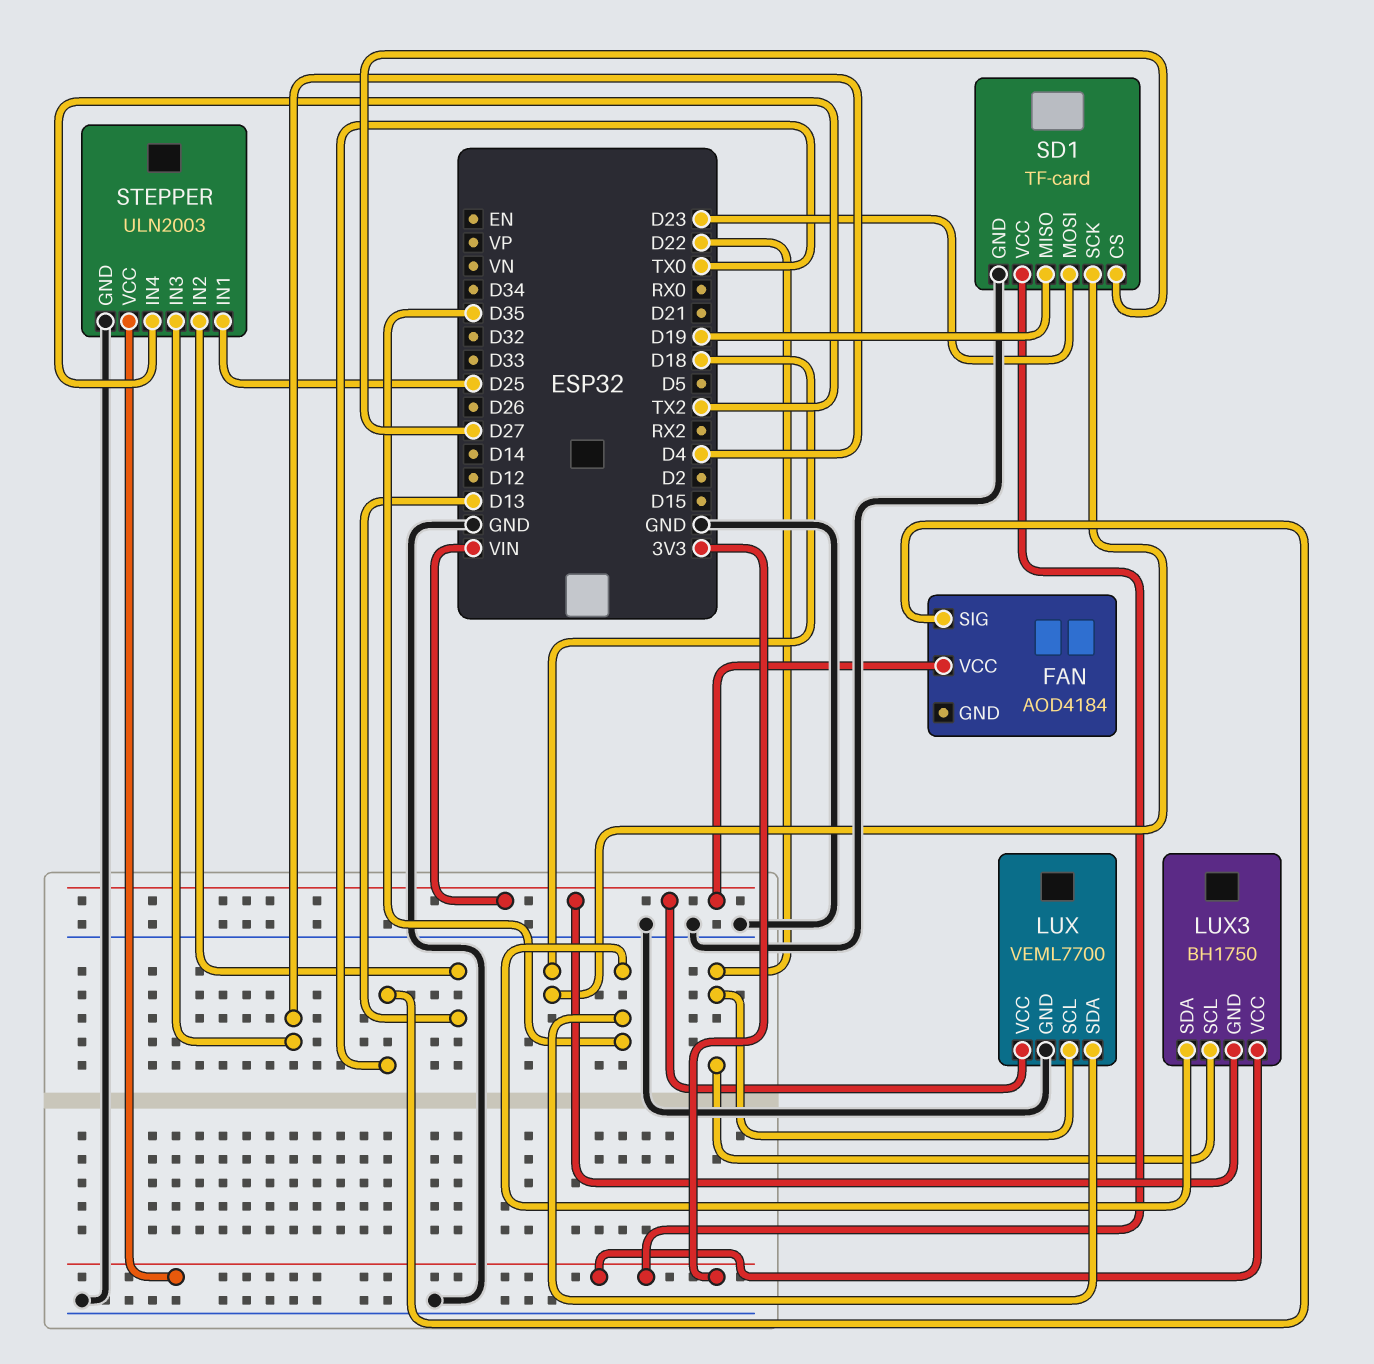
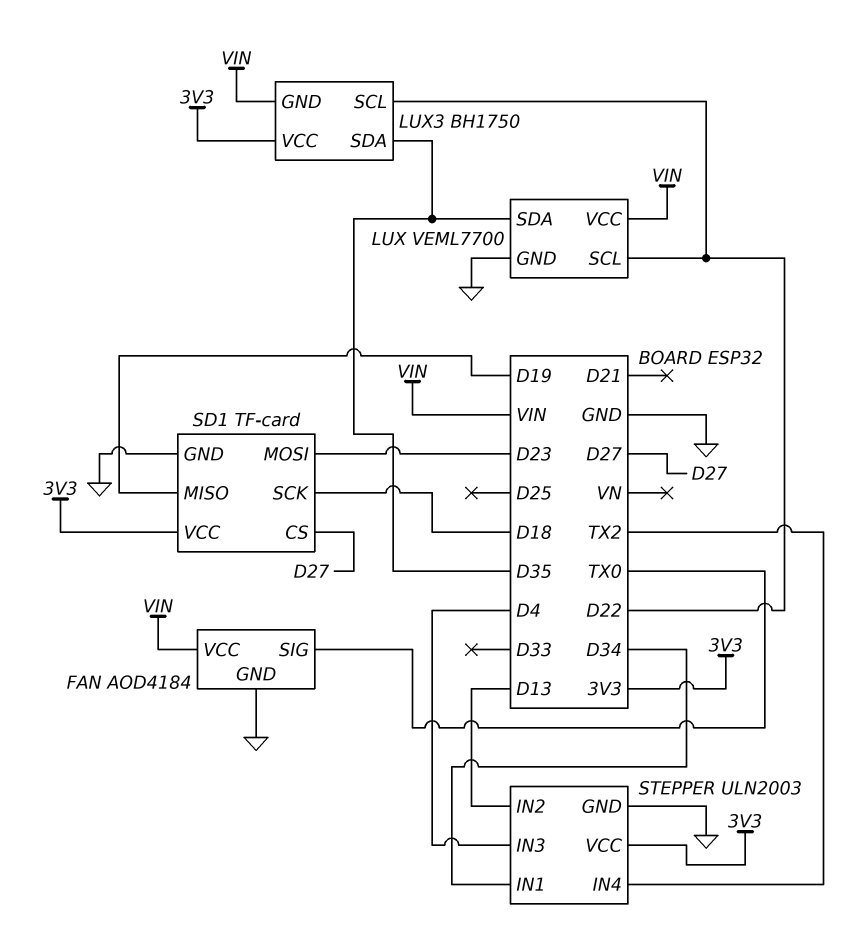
FAN pin GND: none -> GND
STEPPER pin IN1: D25 -> D34

